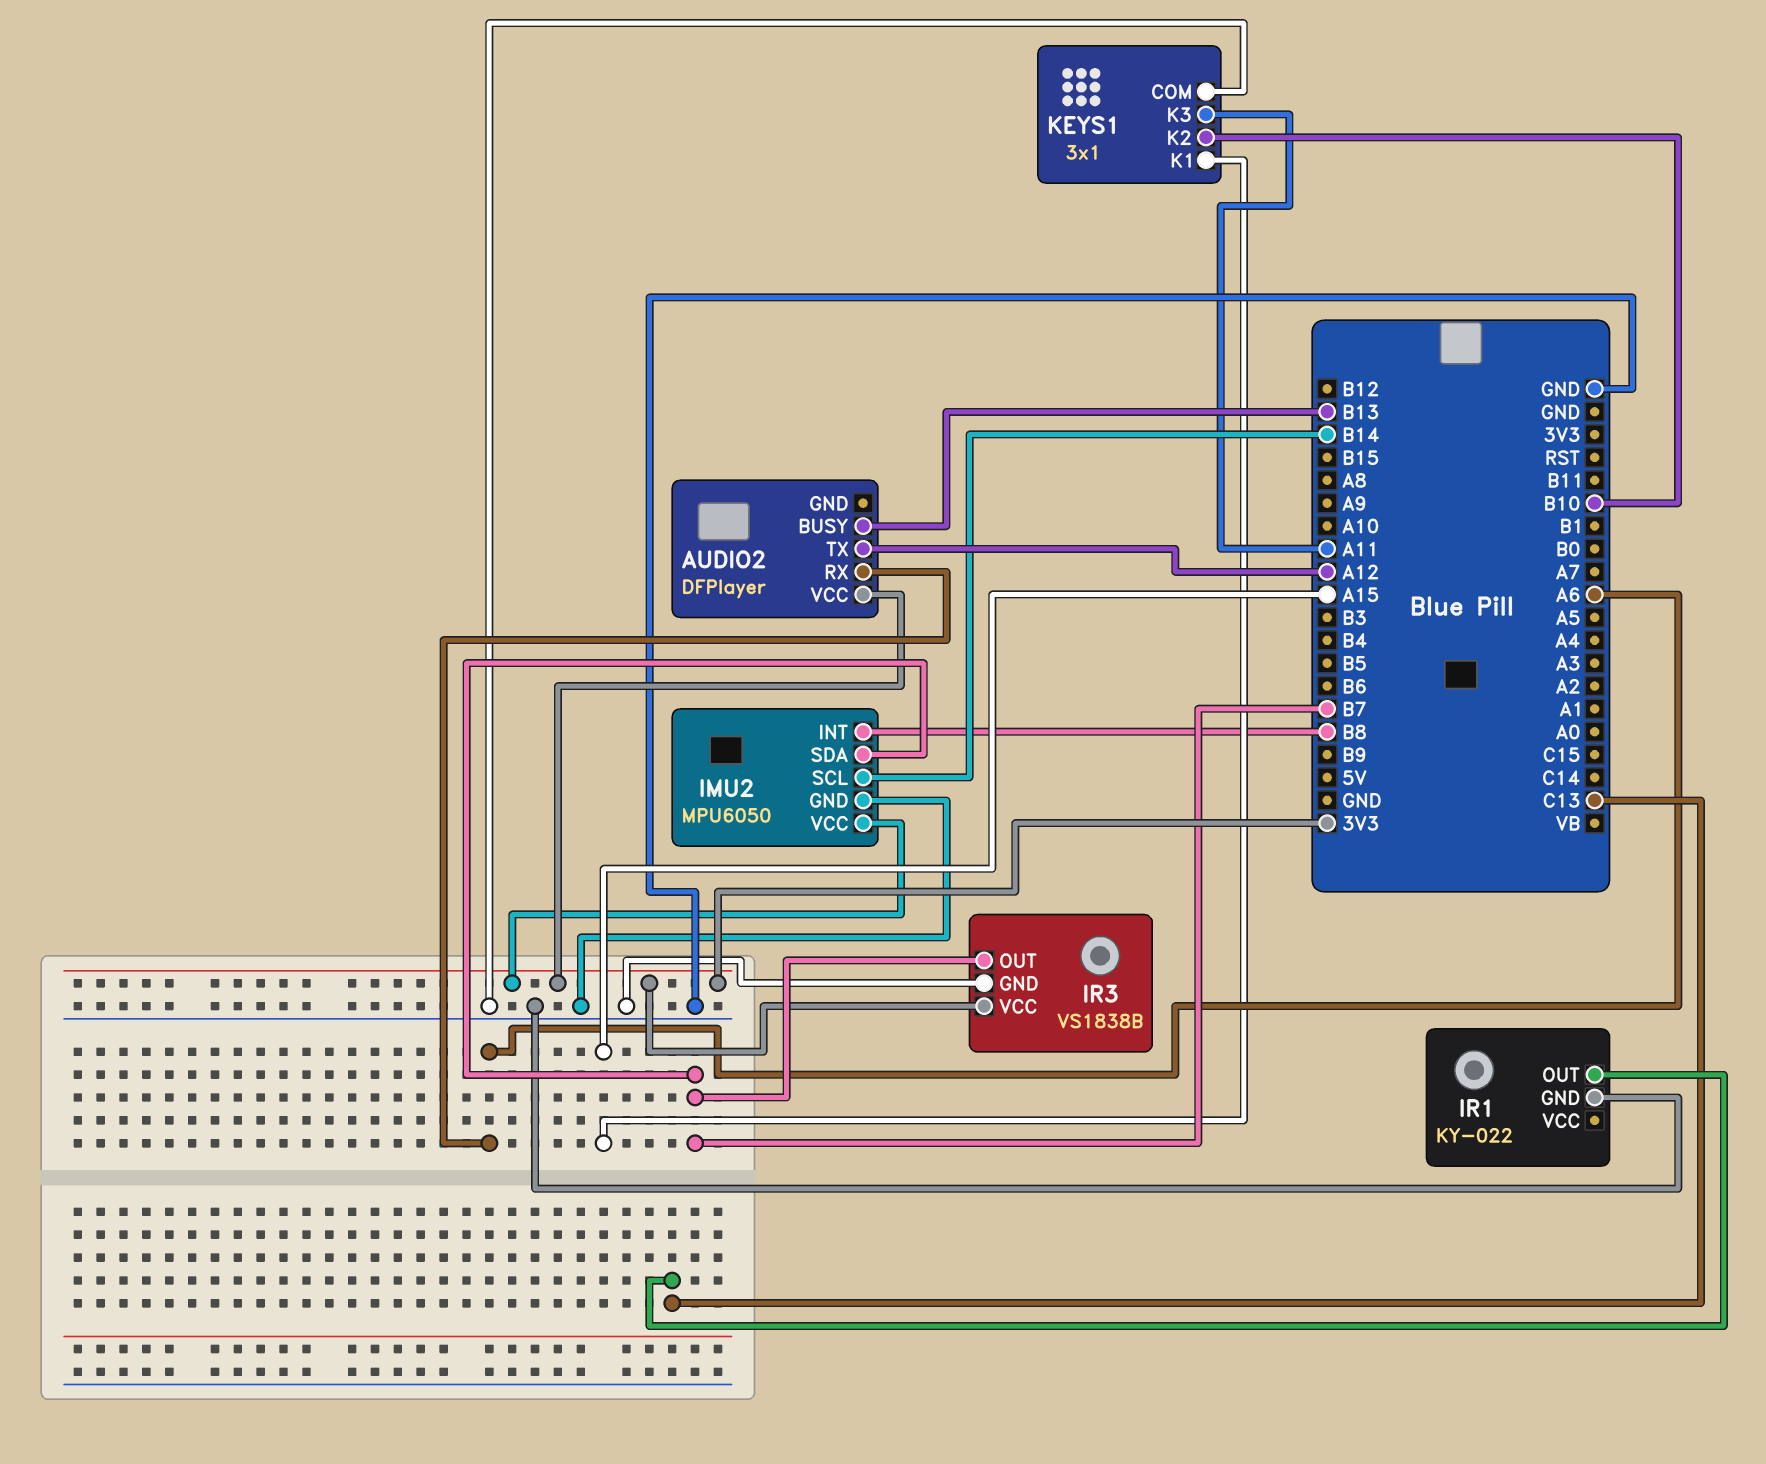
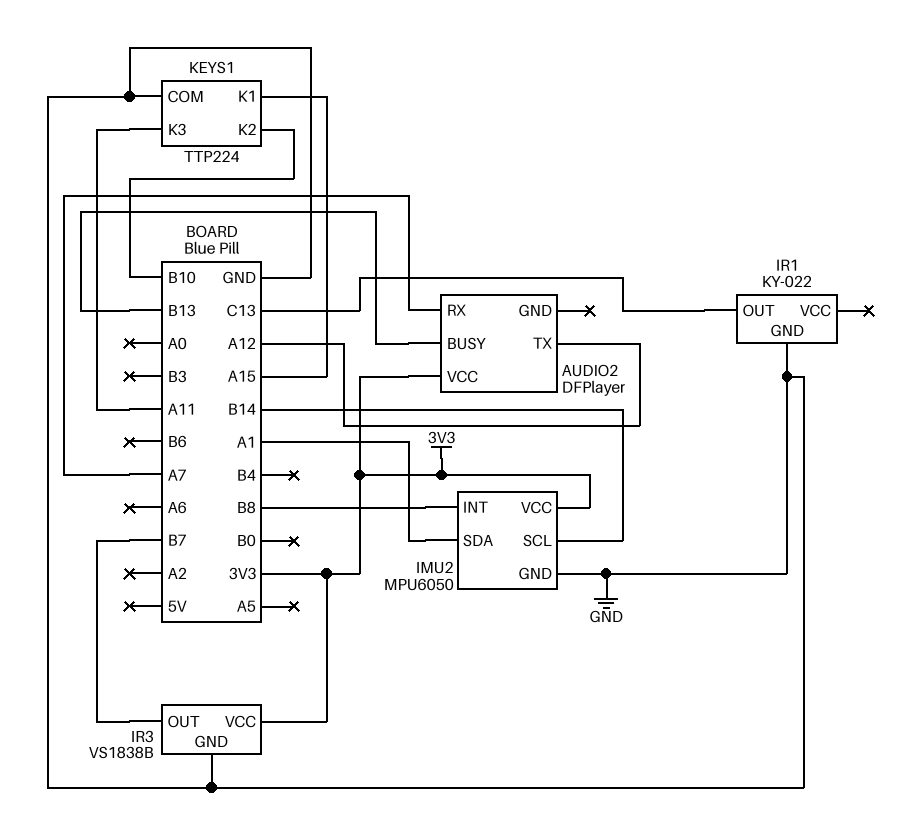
AUDIO2 pin RX: A6 -> A7
IMU2 pin SDA: B7 -> A1
KEYS1: 3x1 -> TTP224

